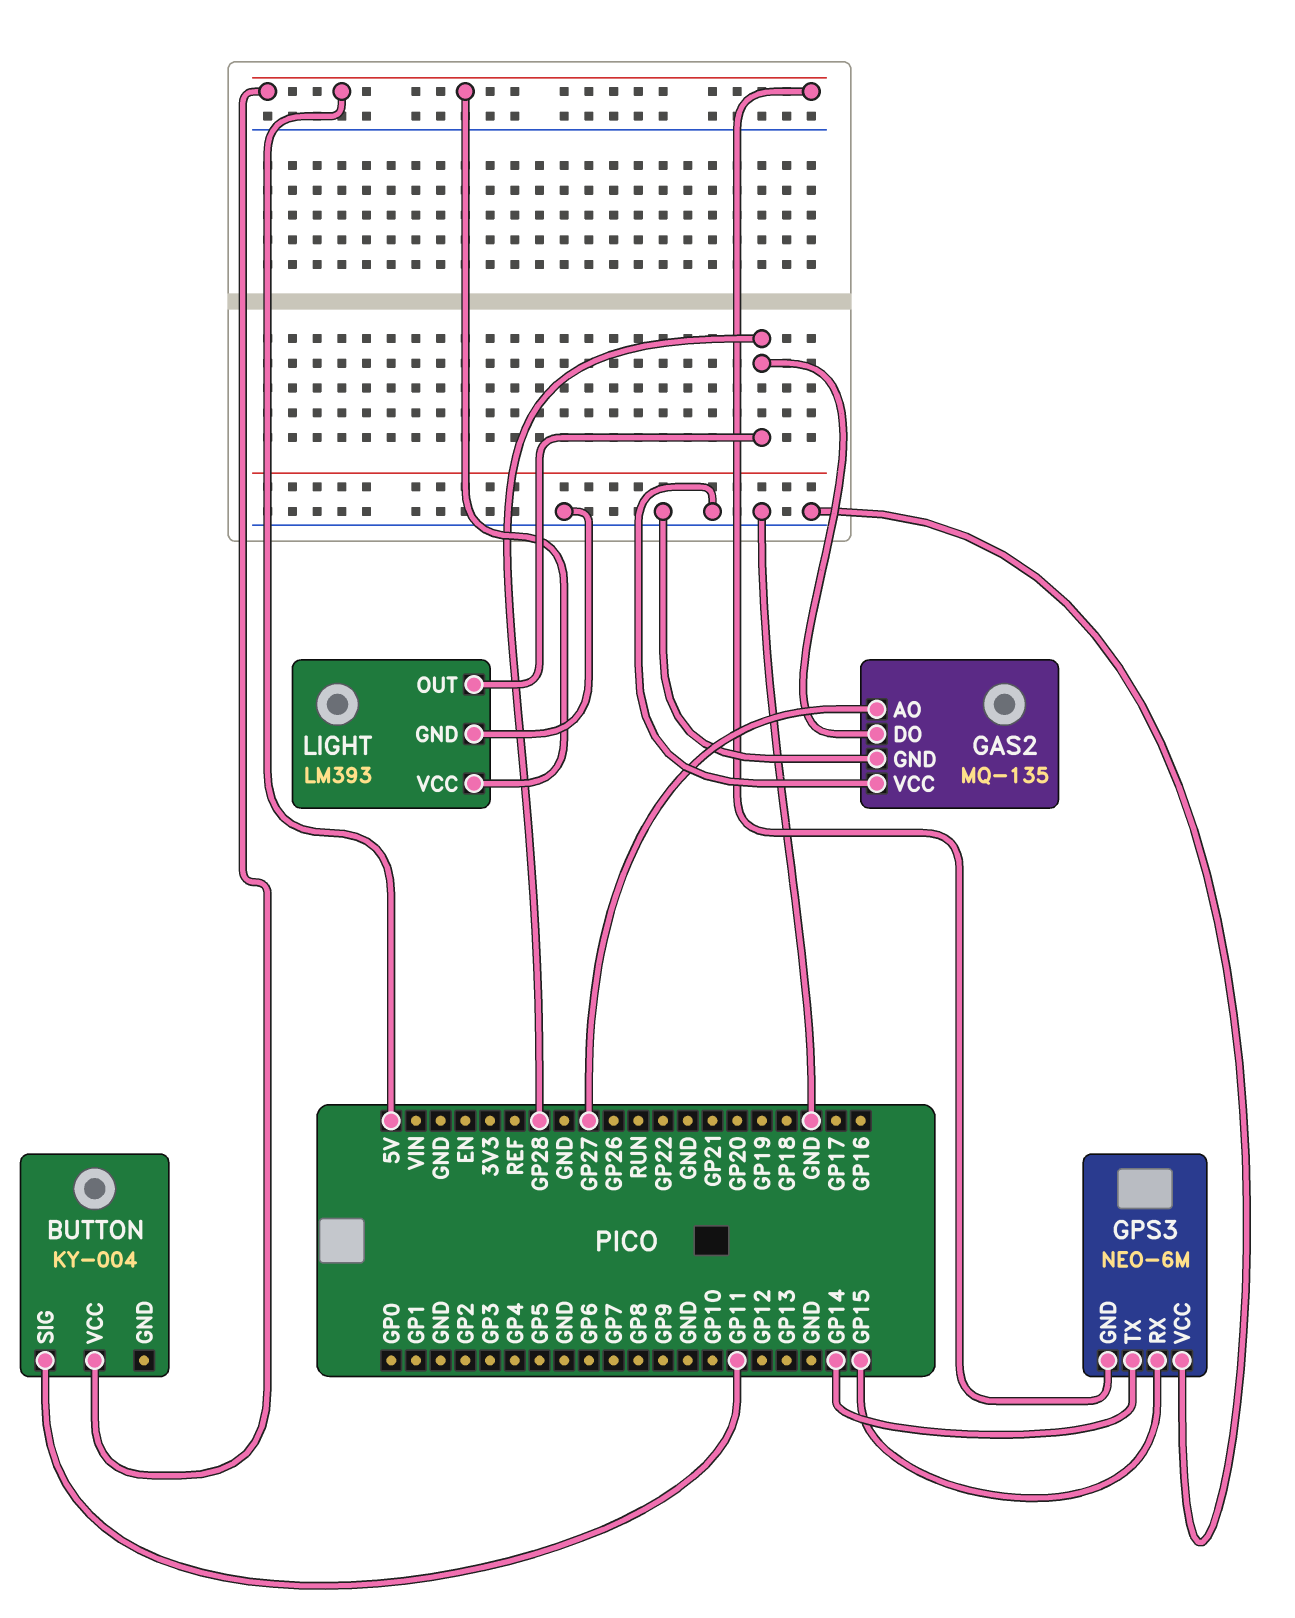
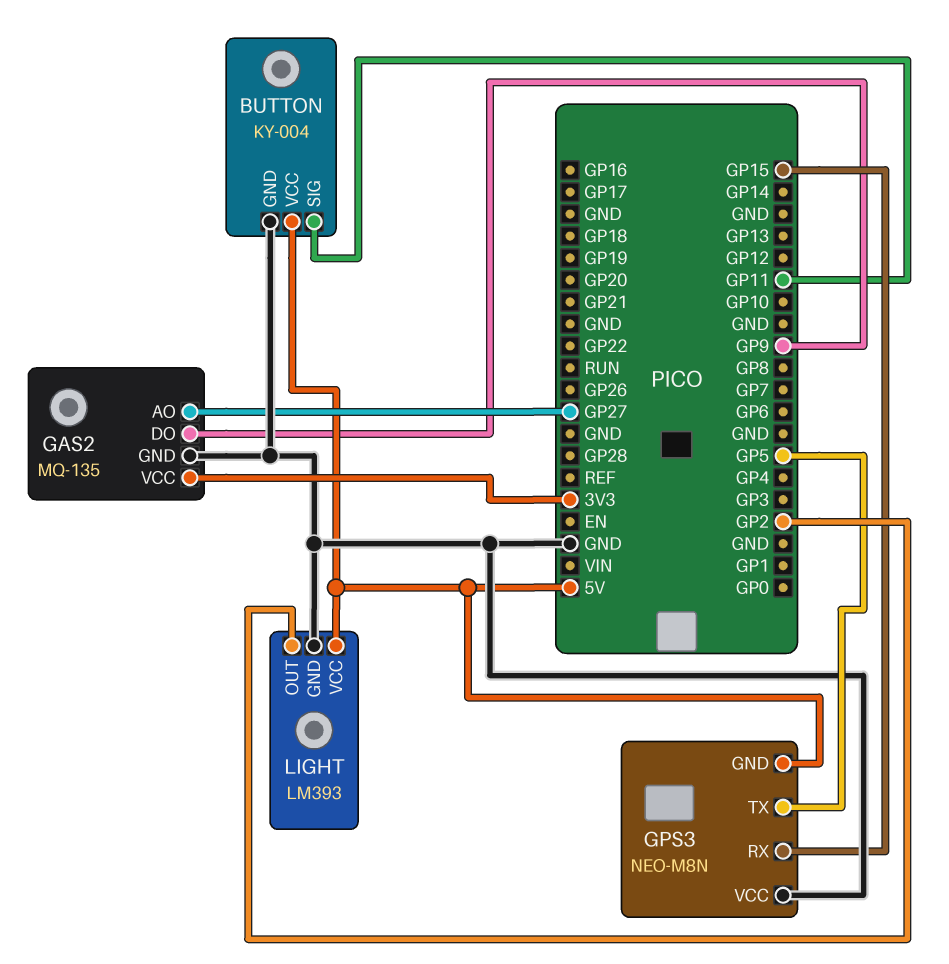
BUTTON pin GND: none -> GND
GAS2 pin DO: GP28 -> GP9
GAS2 pin VCC: GND -> 3V3
GPS3: NEO-6M -> NEO-M8N
GPS3 pin TX: GP14 -> GP5
LIGHT pin OUT: GP28 -> GP2

